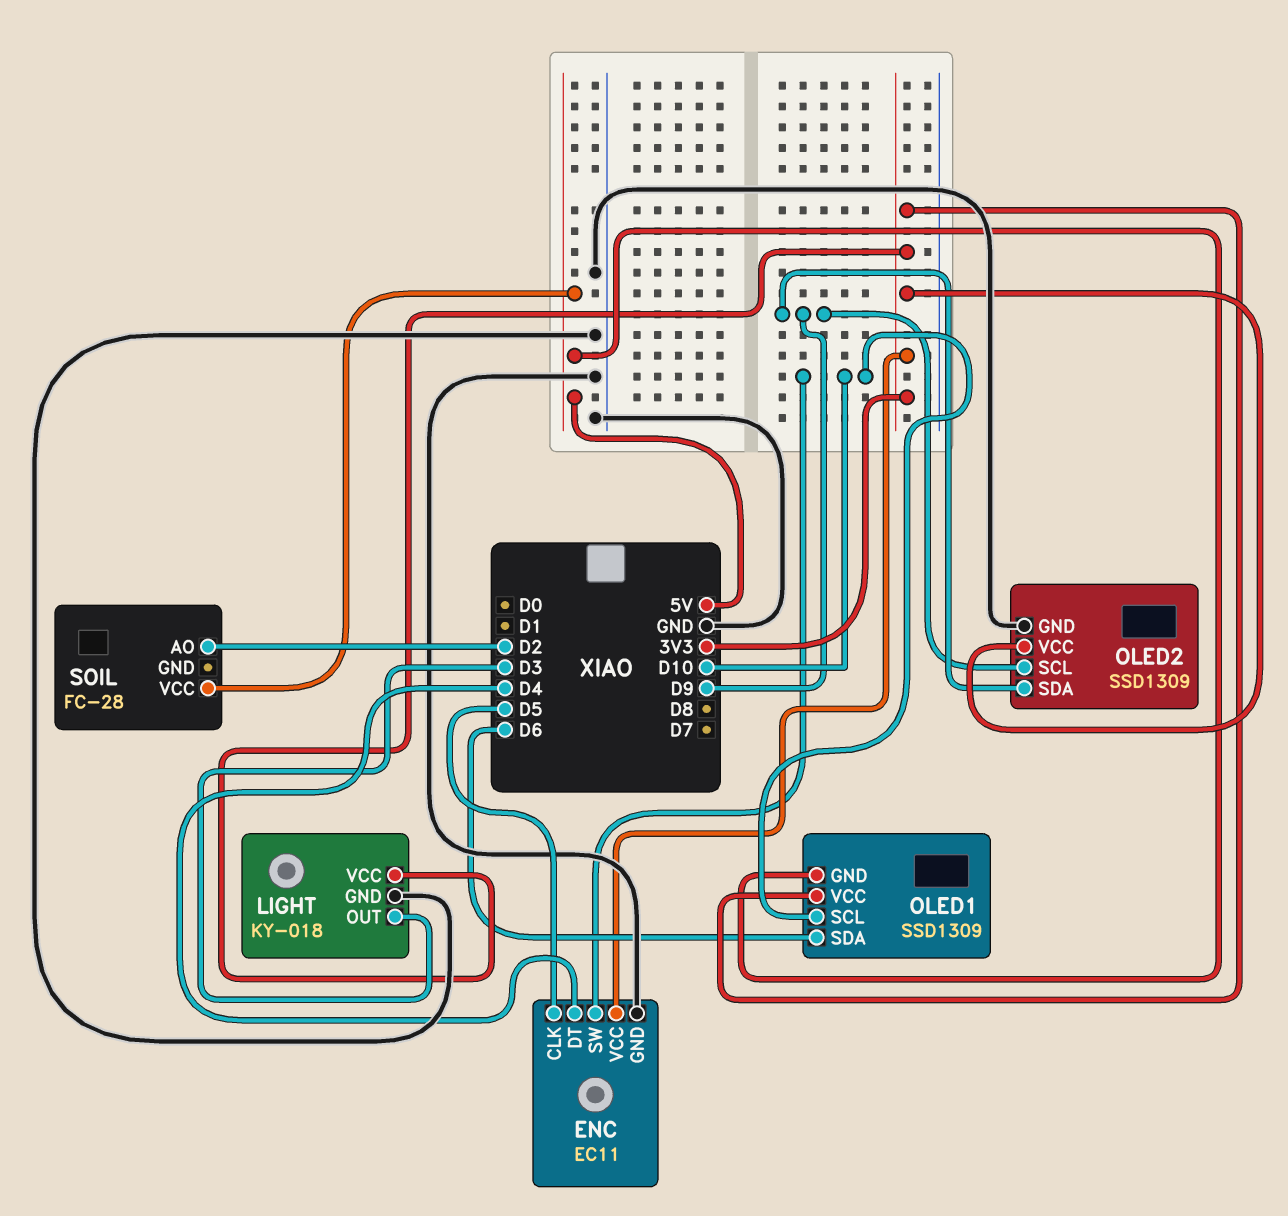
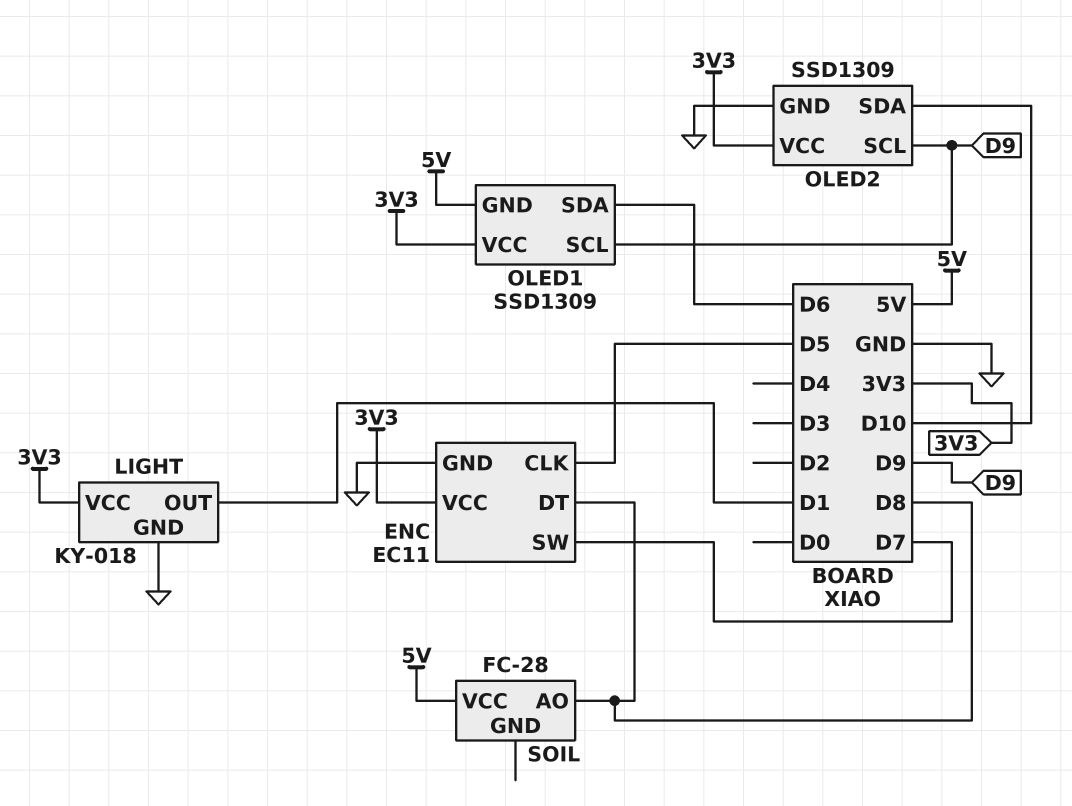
ENC pin DT: D4 -> D8
ENC pin SW: D10 -> D7
LIGHT pin OUT: D3 -> D1
OLED1 pin SCL: D10 -> D9
OLED2 pin SDA: D9 -> D10
SOIL pin AO: D2 -> D8

